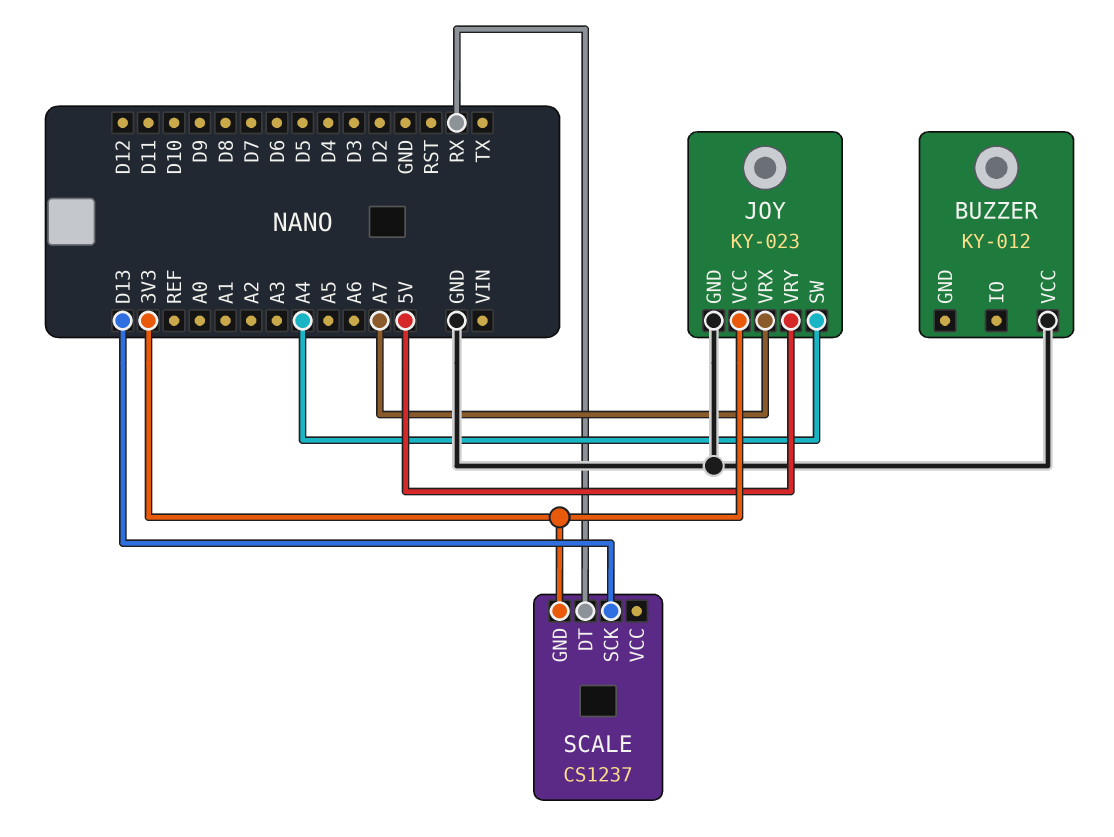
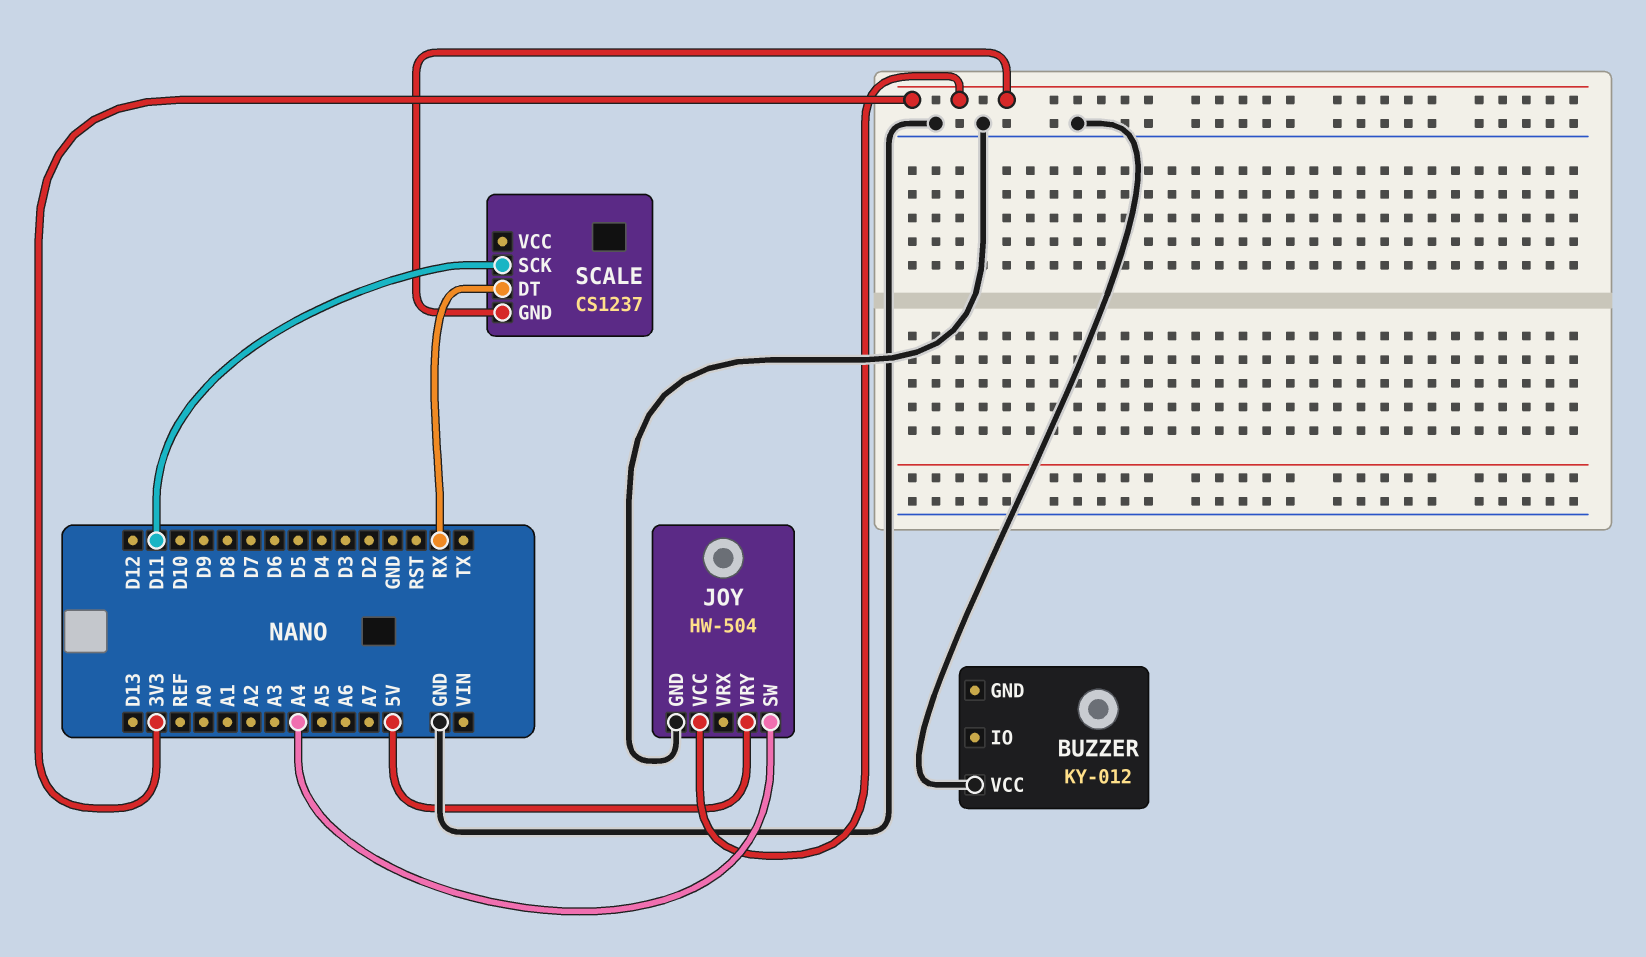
JOY: KY-023 -> HW-504
JOY pin VRX: A7 -> none
SCALE pin SCK: D13 -> D11

